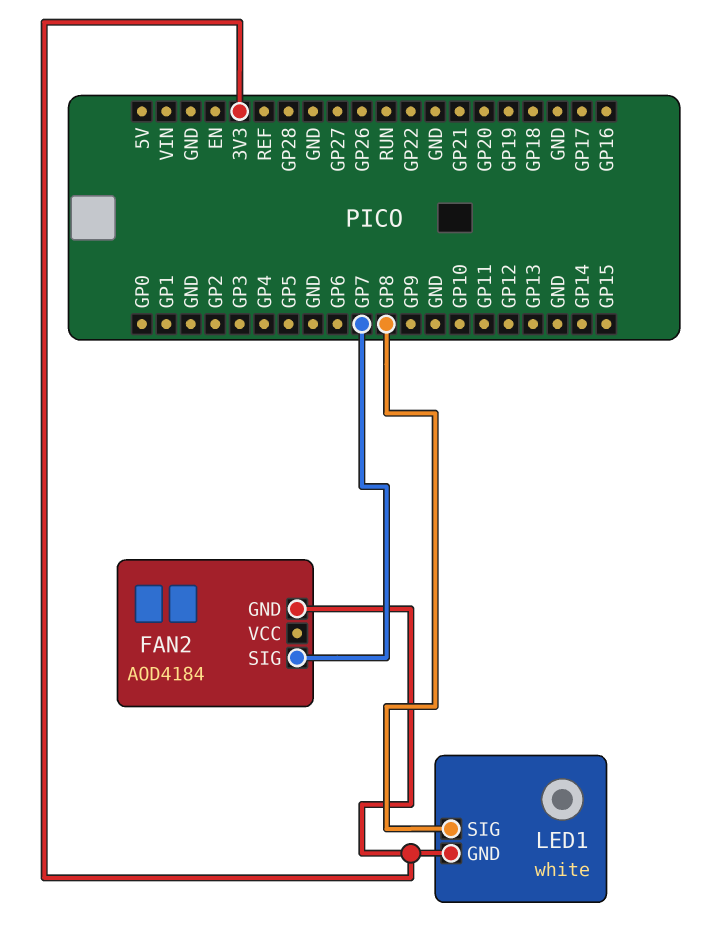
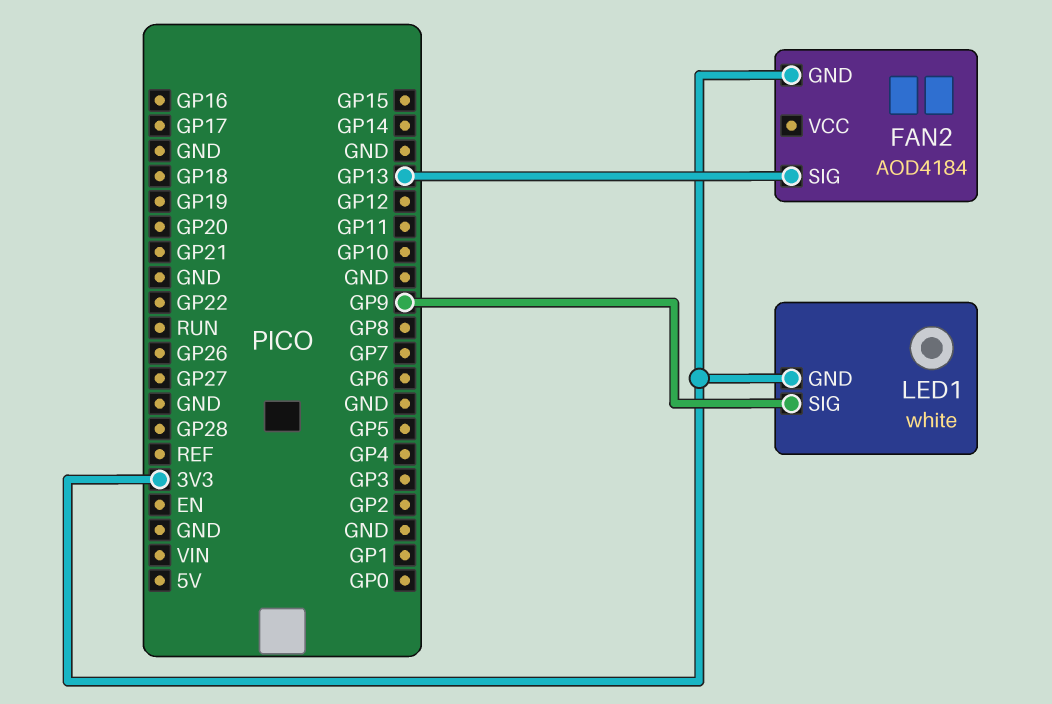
FAN2 pin SIG: GP7 -> GP13
LED1 pin SIG: GP8 -> GP9

